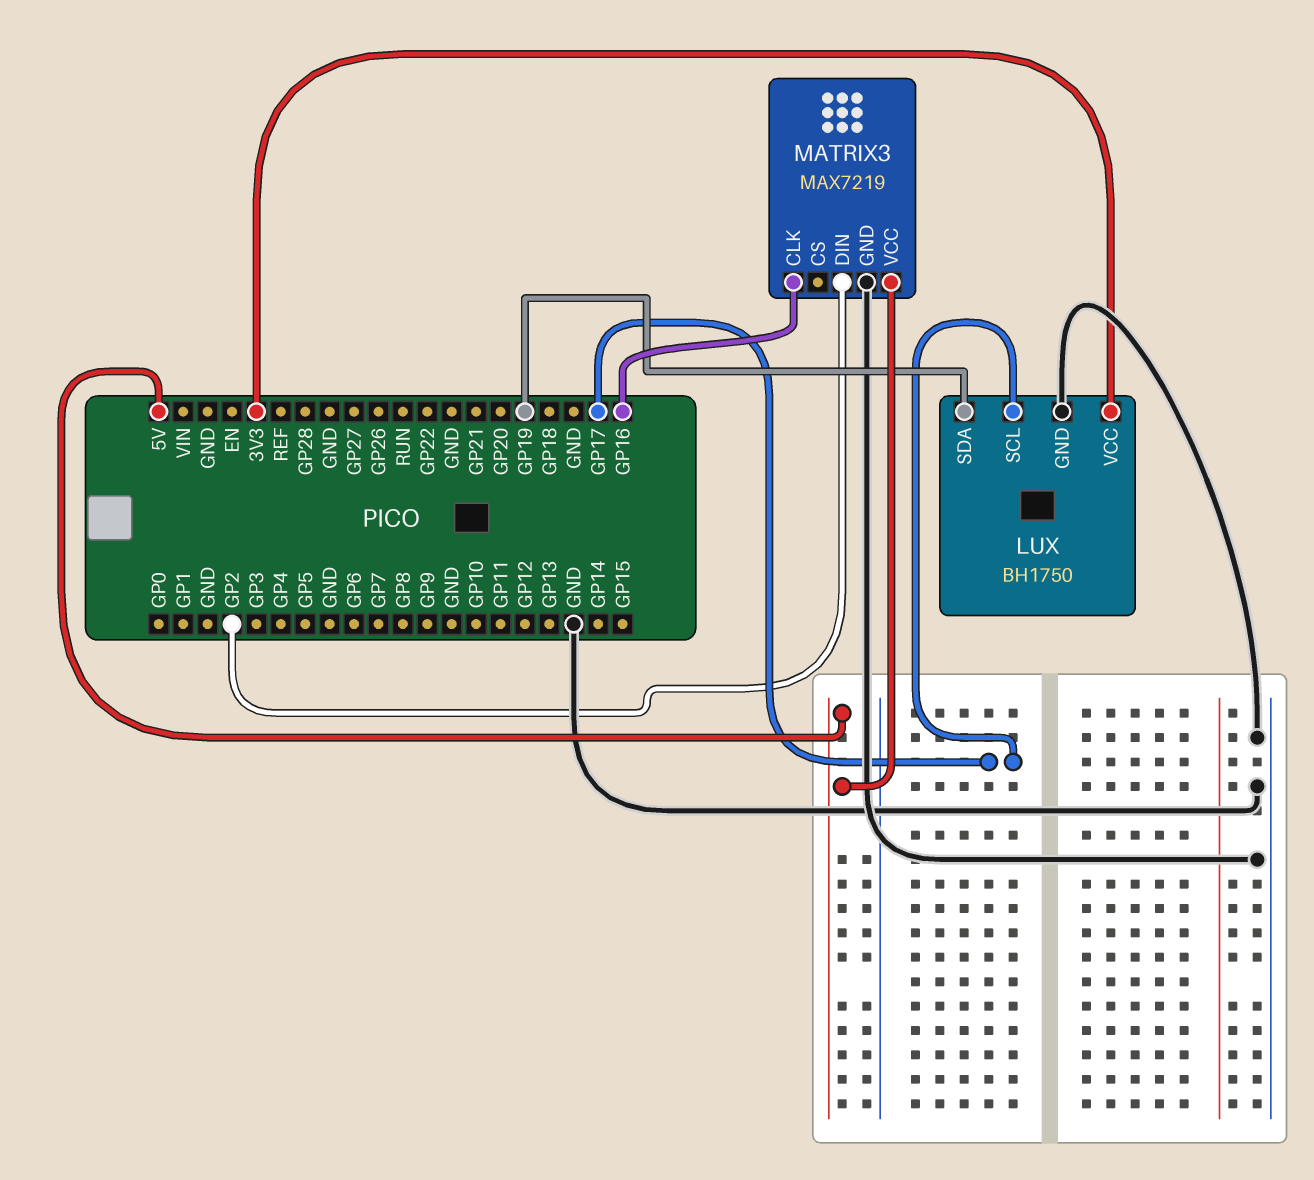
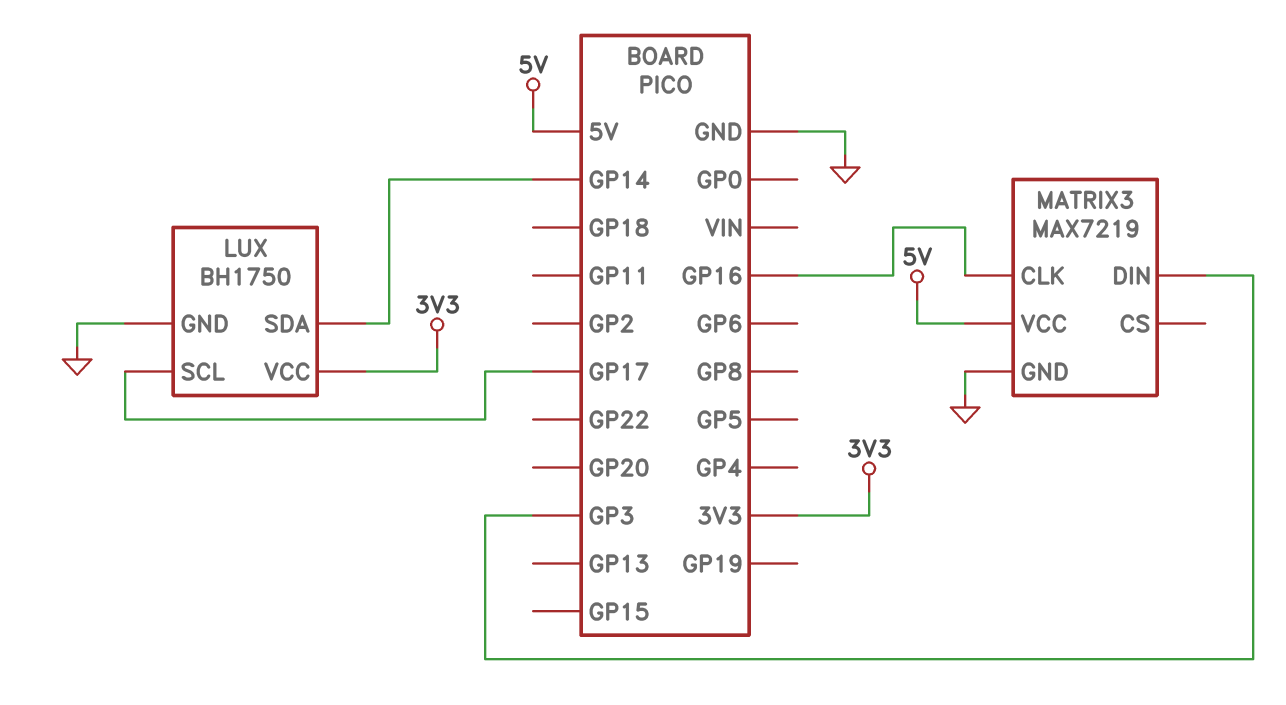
LUX pin SDA: GP19 -> GP14
MATRIX3 pin DIN: GP2 -> GP3

